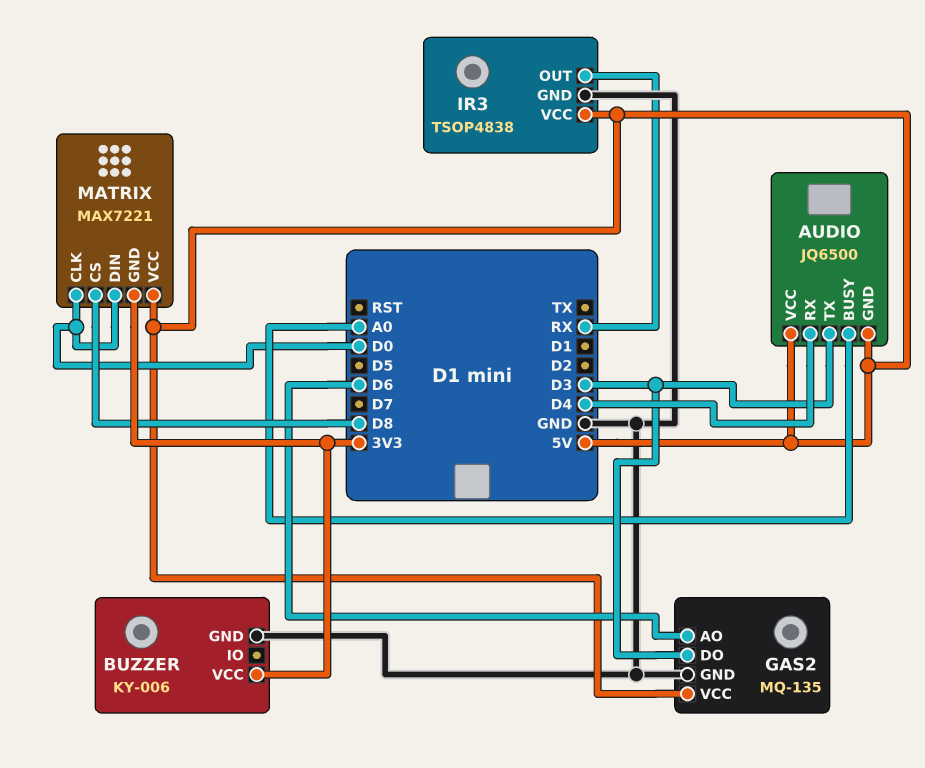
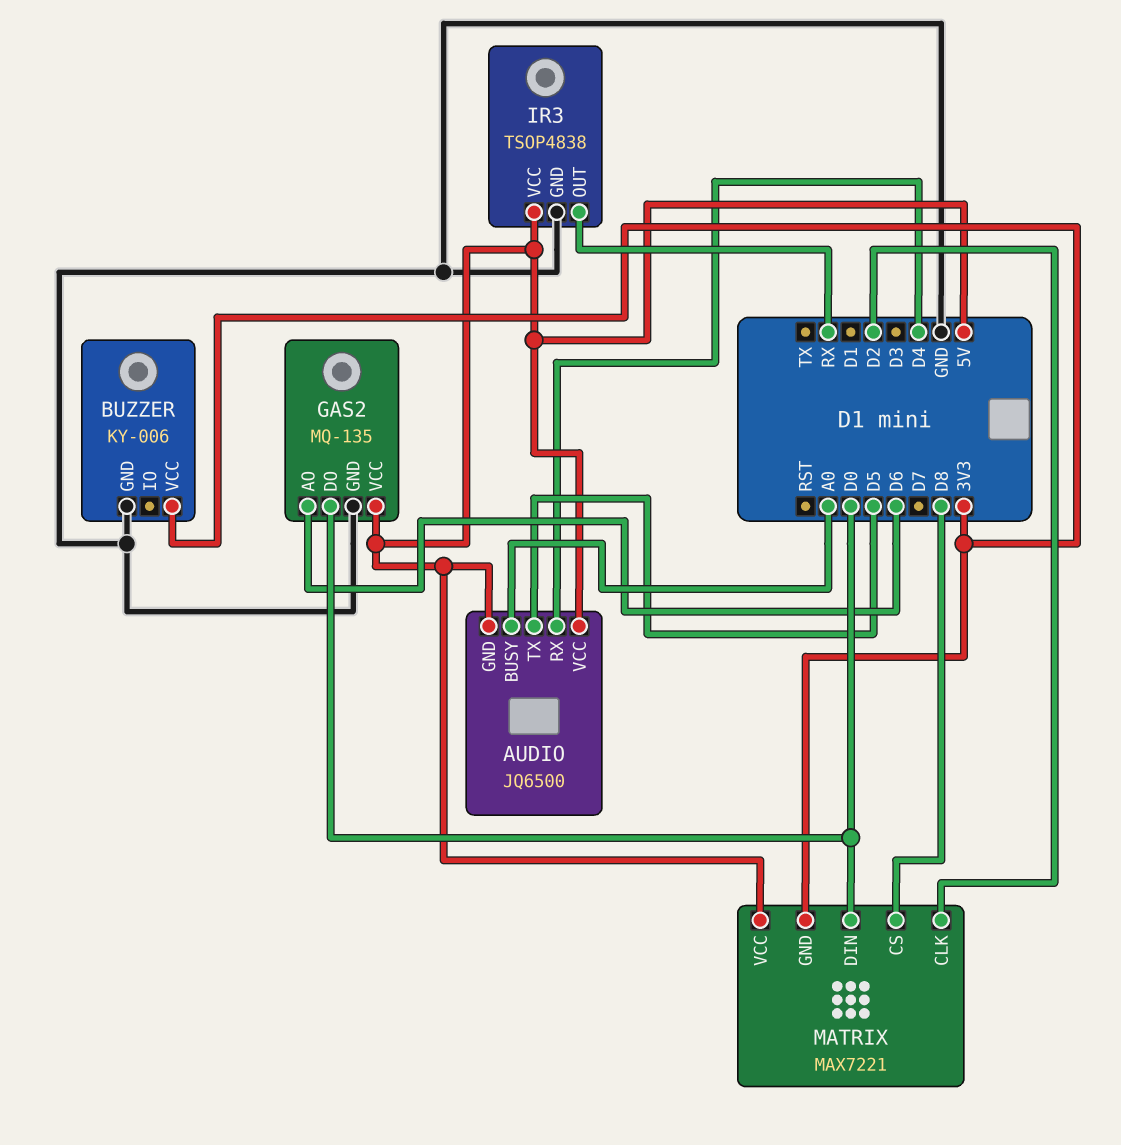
AUDIO pin TX: D3 -> D5
GAS2 pin DO: D3 -> D0
MATRIX pin CLK: D0 -> D2

